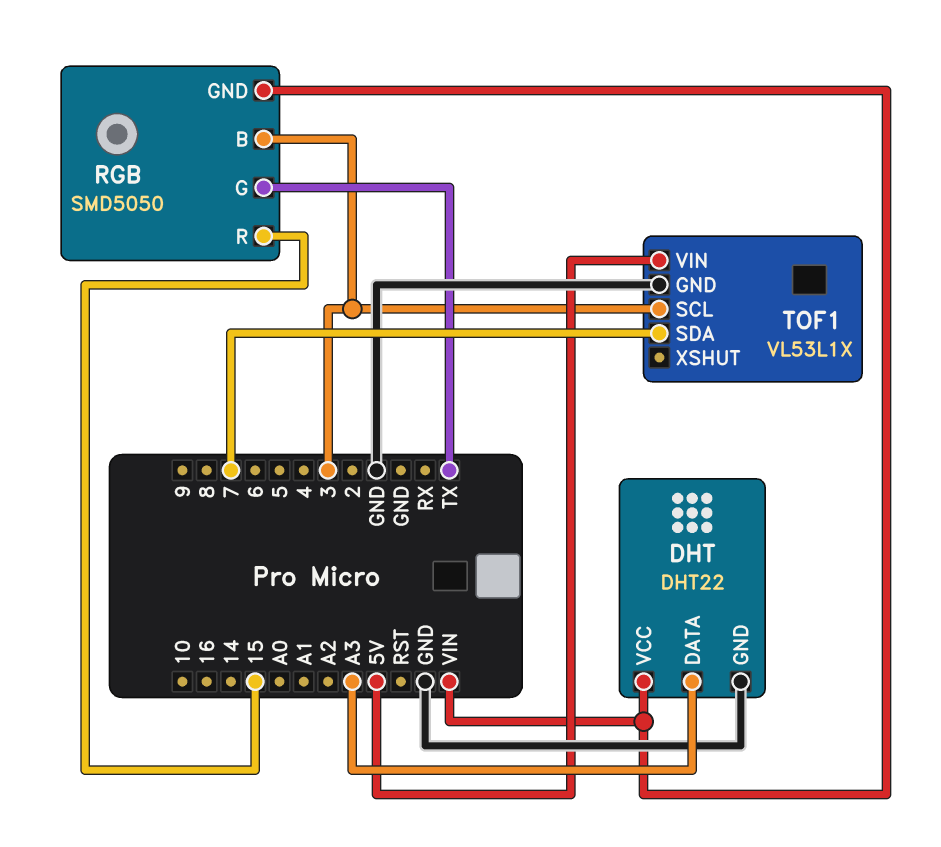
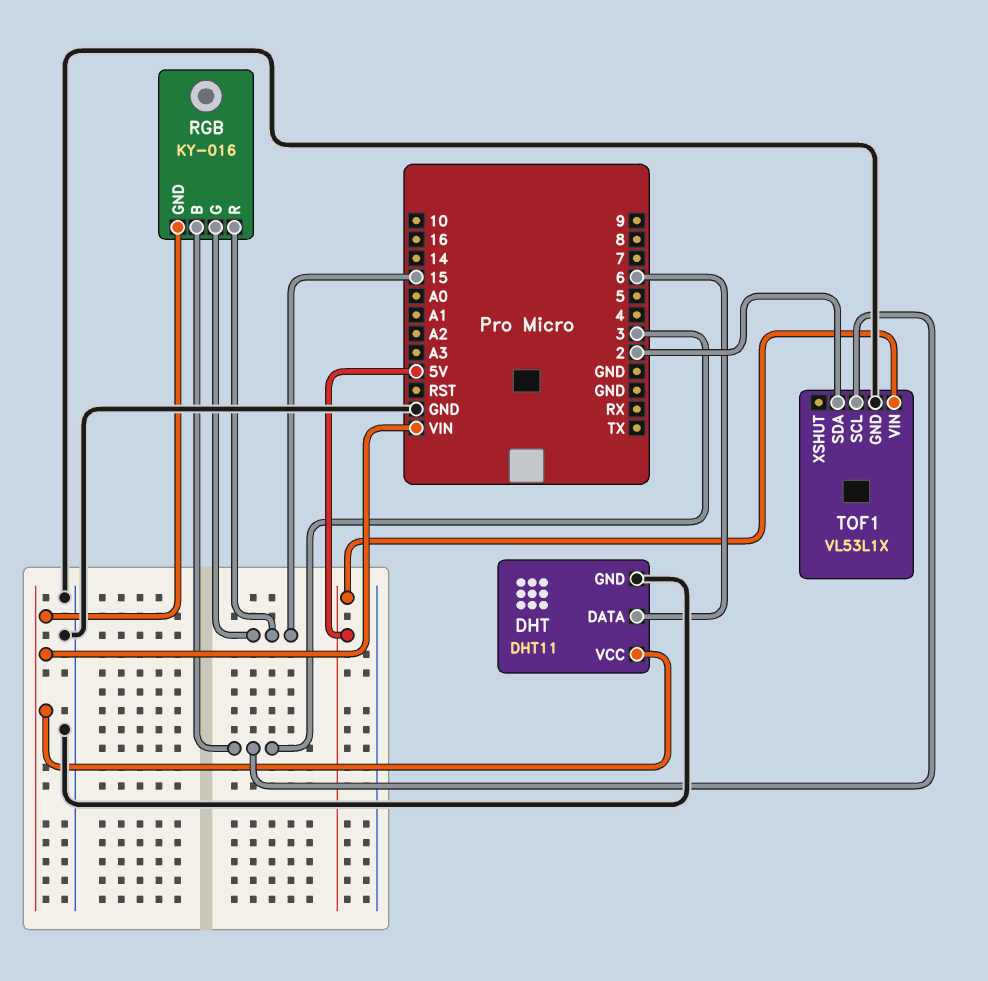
DHT: DHT22 -> DHT11
DHT pin DATA: A3 -> 6
RGB: SMD5050 -> KY-016
RGB pin G: TX -> 15
TOF1 pin SDA: 7 -> 2

